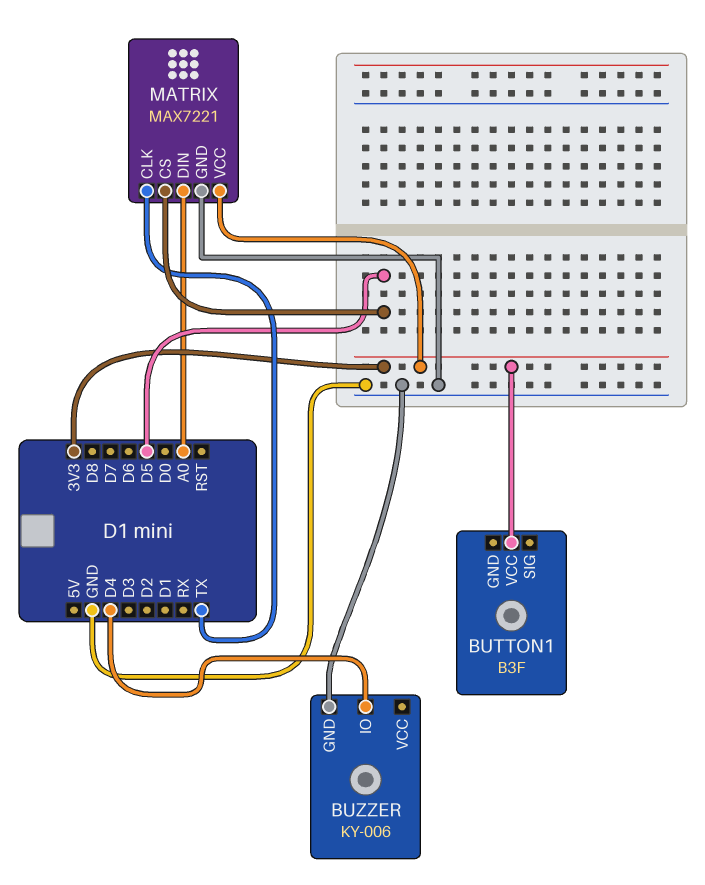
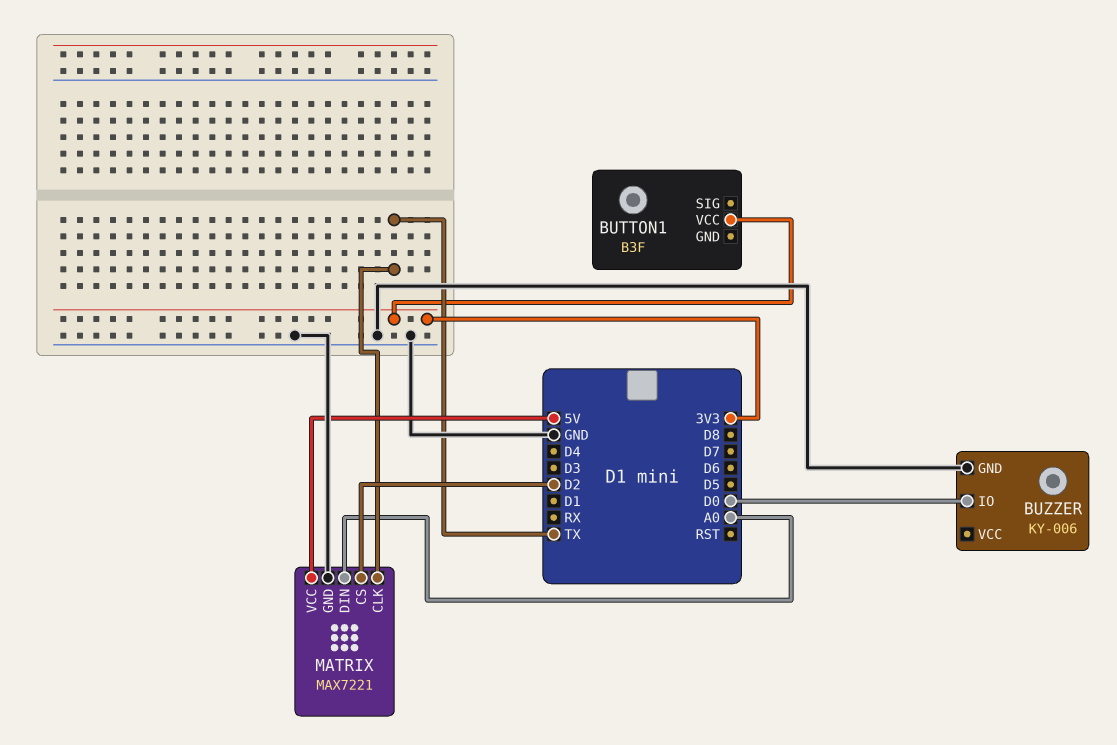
BUZZER pin IO: D4 -> D0
MATRIX pin CS: D5 -> D2
MATRIX pin VCC: 3V3 -> 5V

